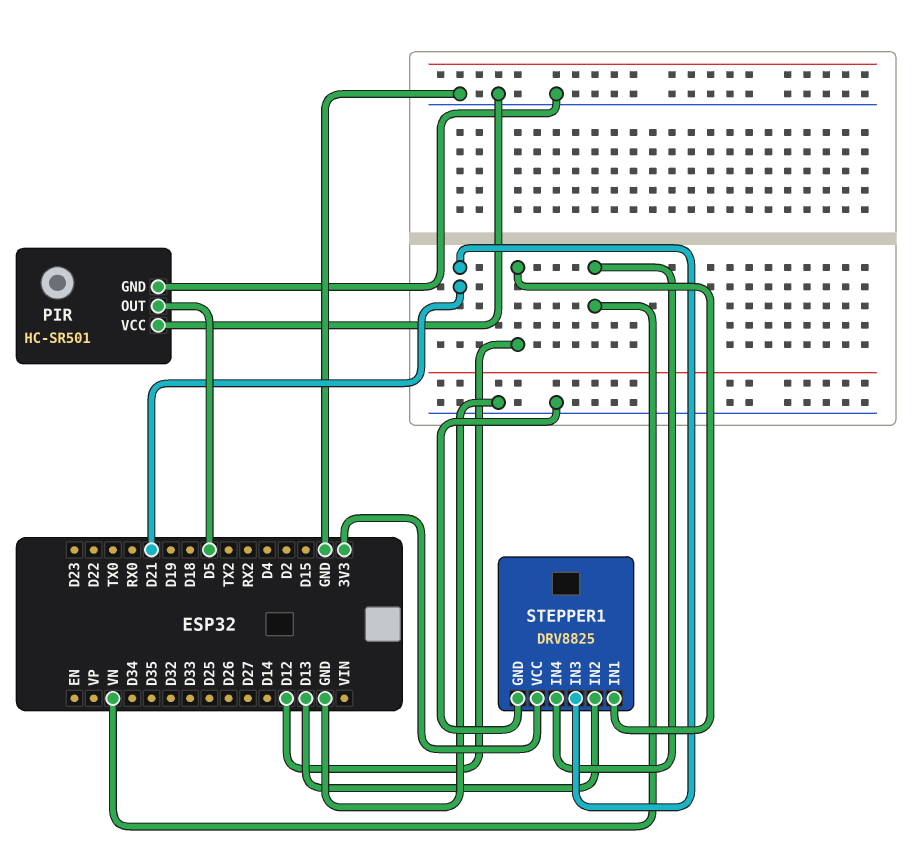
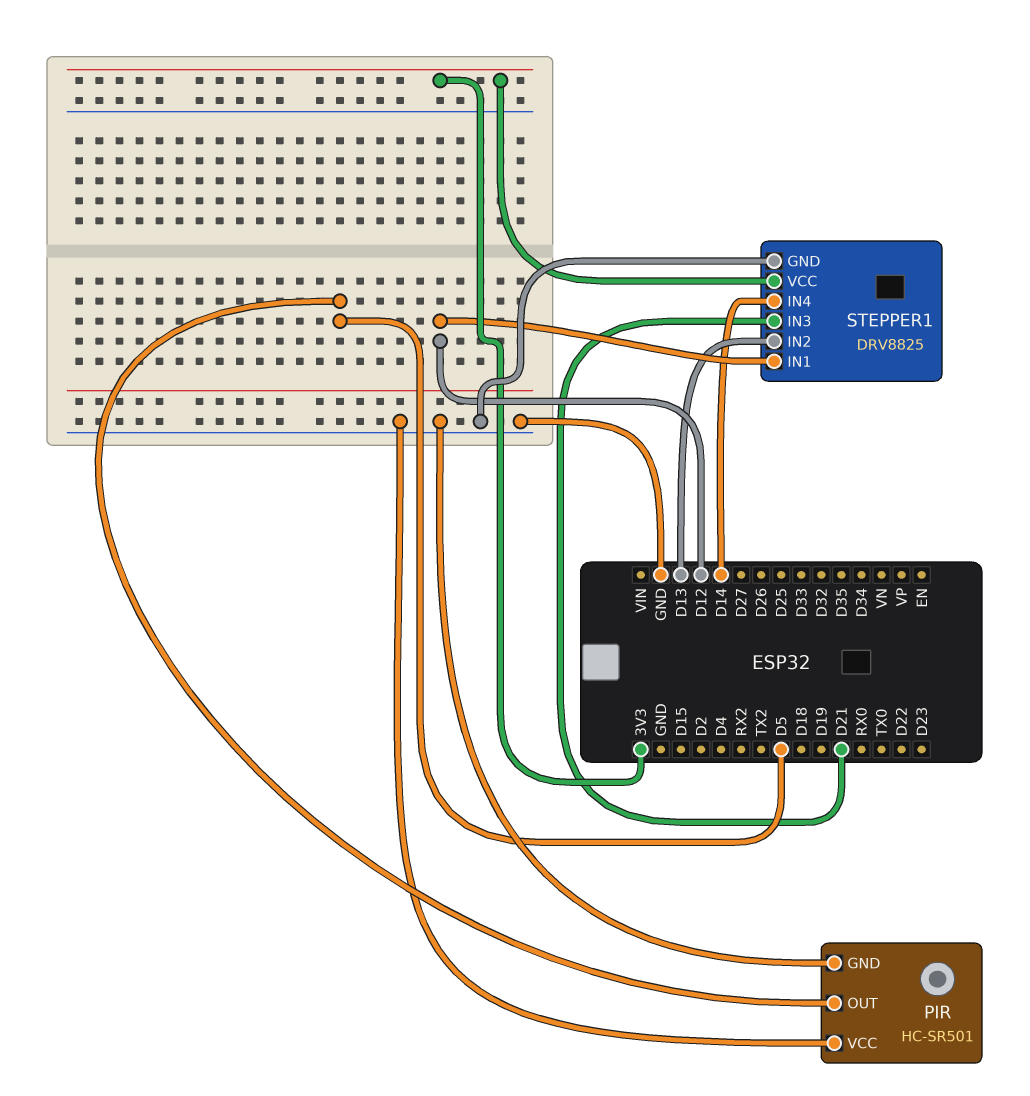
STEPPER1 pin IN4: VN -> D14

